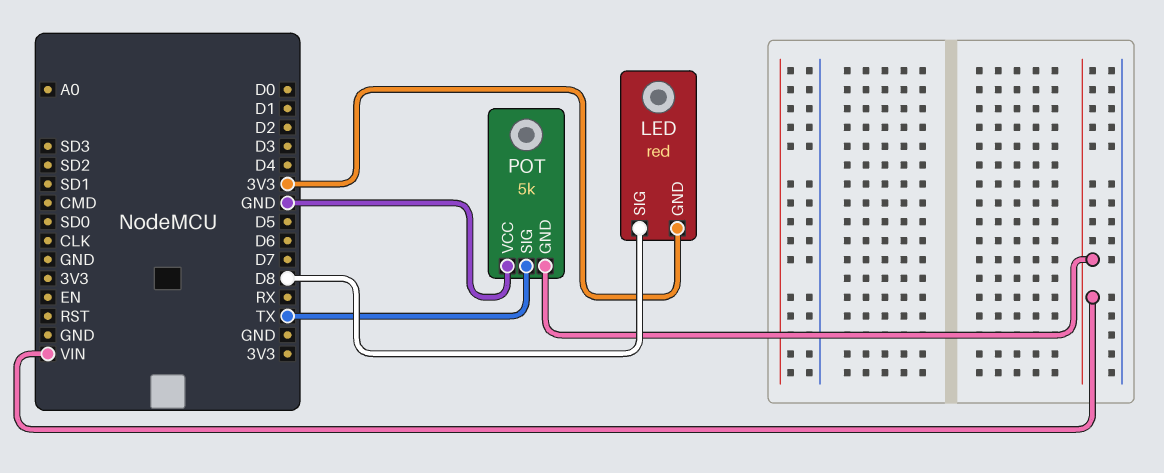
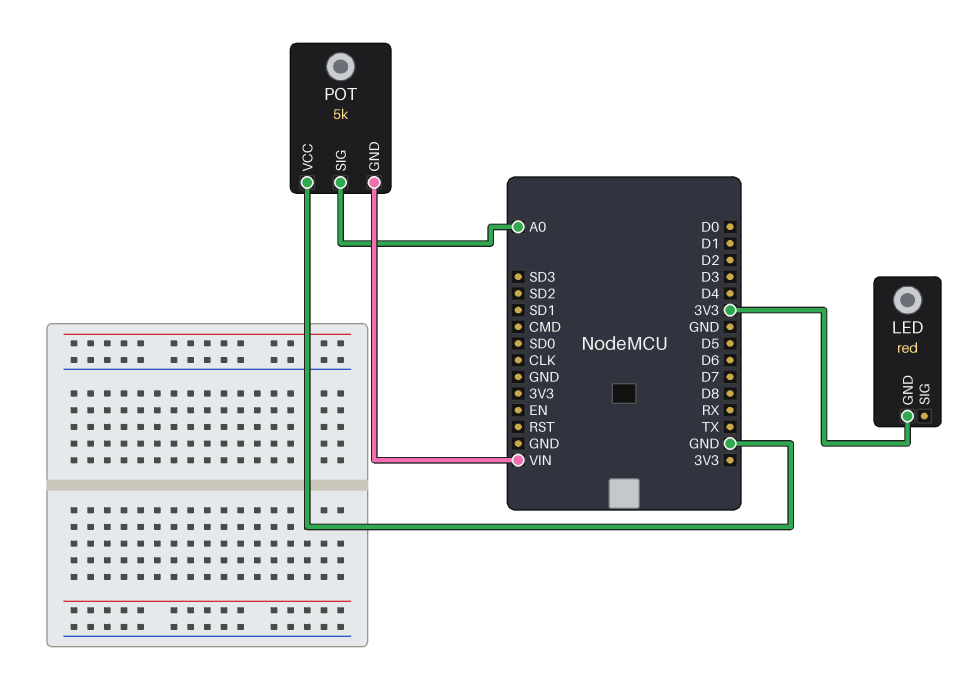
LED pin SIG: D8 -> none
POT pin SIG: TX -> A0

